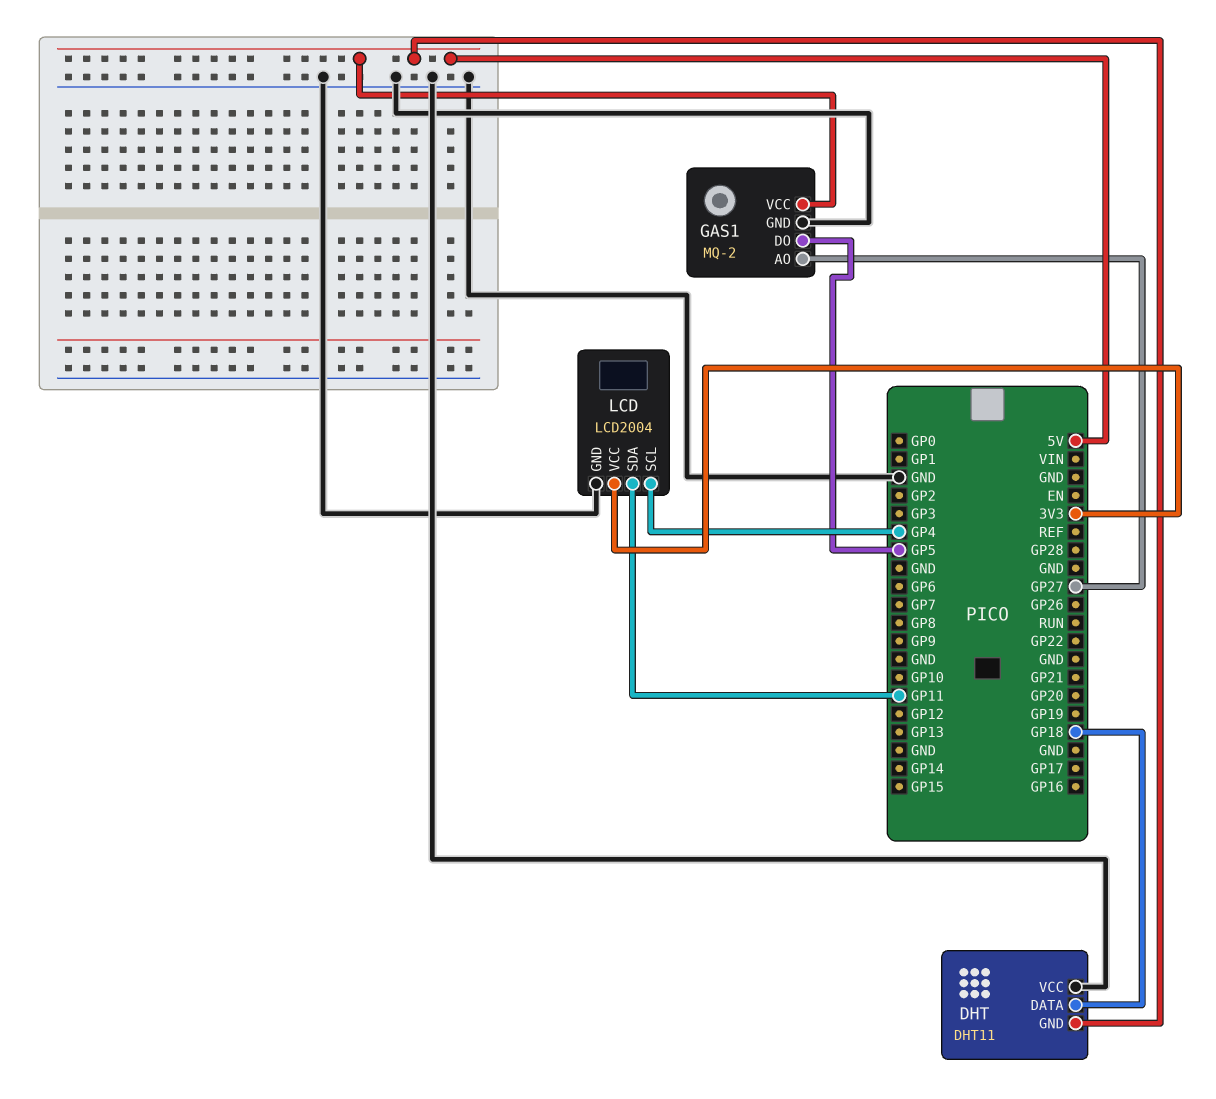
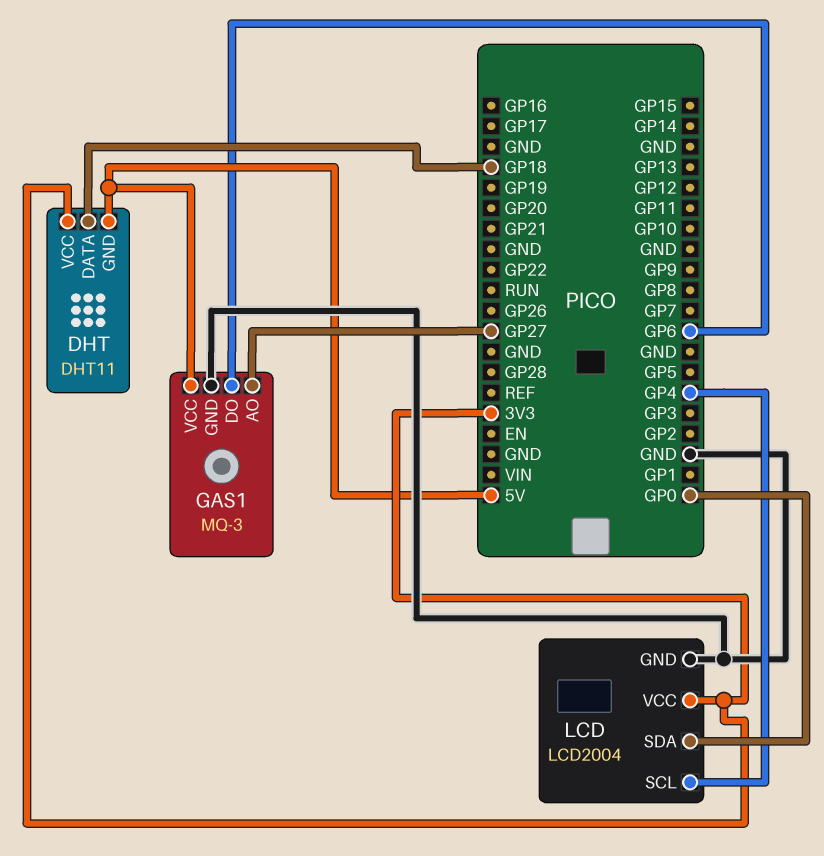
DHT pin VCC: GND -> 3V3
GAS1: MQ-2 -> MQ-3
GAS1 pin DO: GP5 -> GP6
LCD pin SDA: GP11 -> GP0

